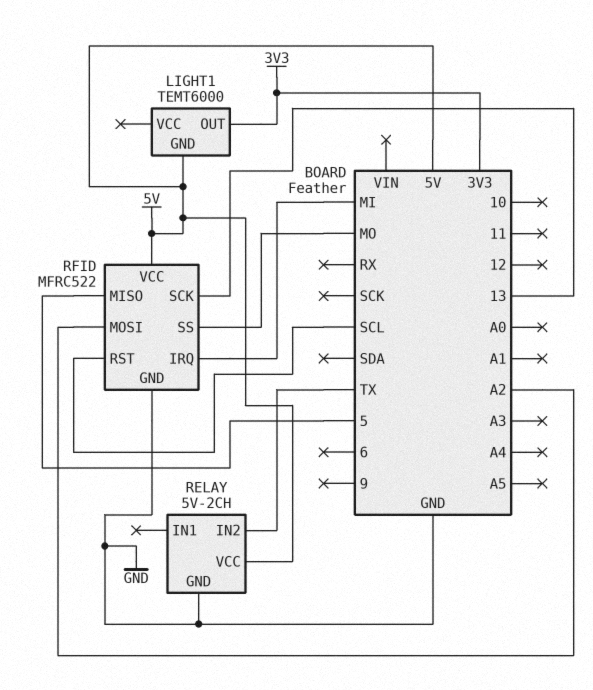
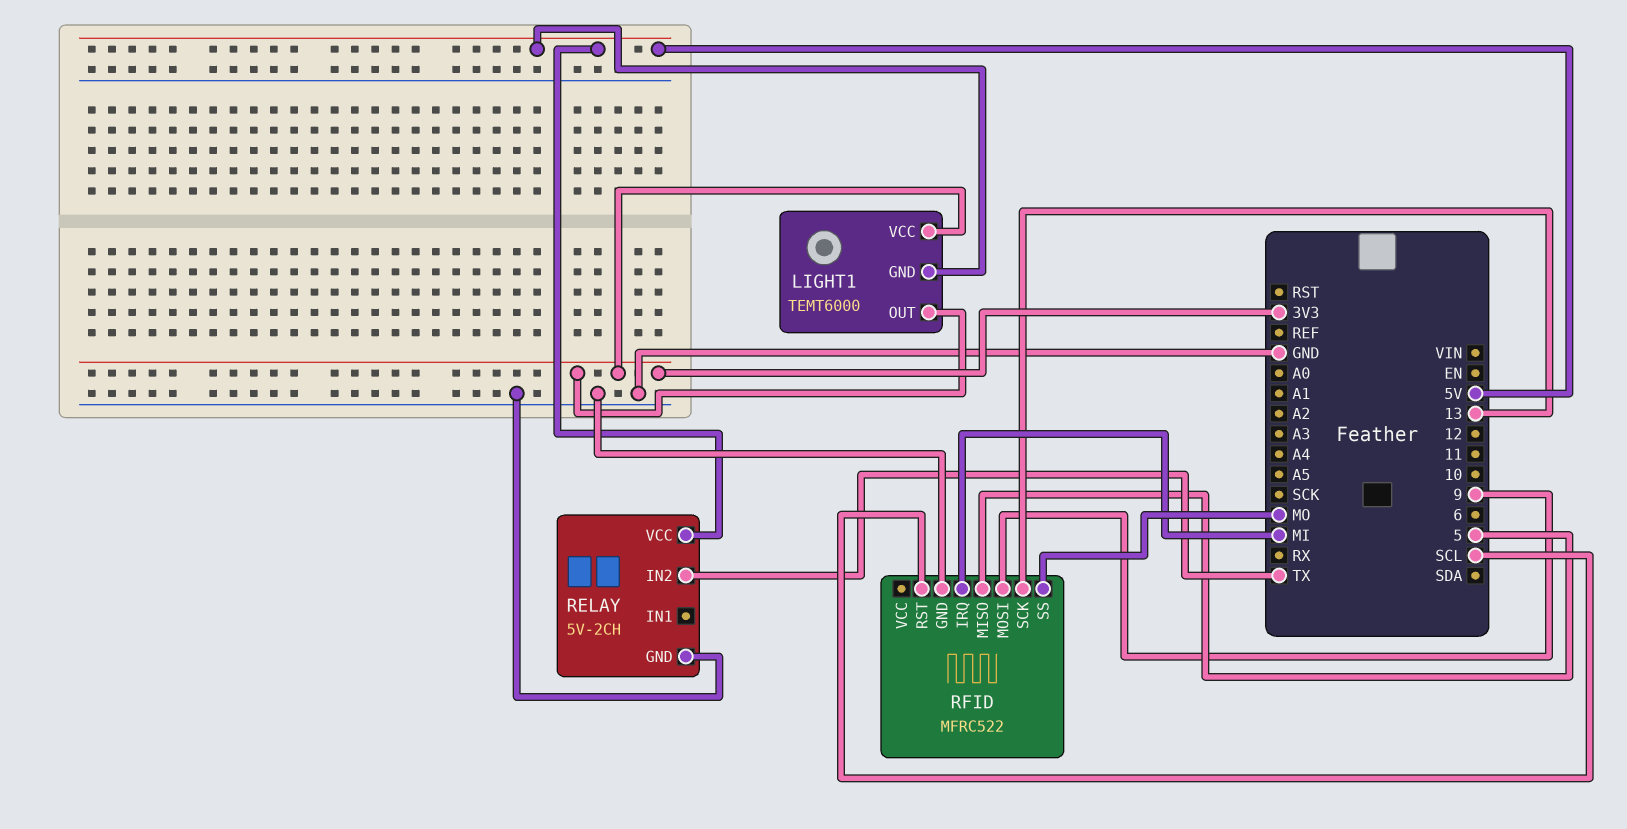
LIGHT1 pin VCC: none -> 3V3
RFID pin MOSI: A2 -> 9
RFID pin VCC: 5V -> none

